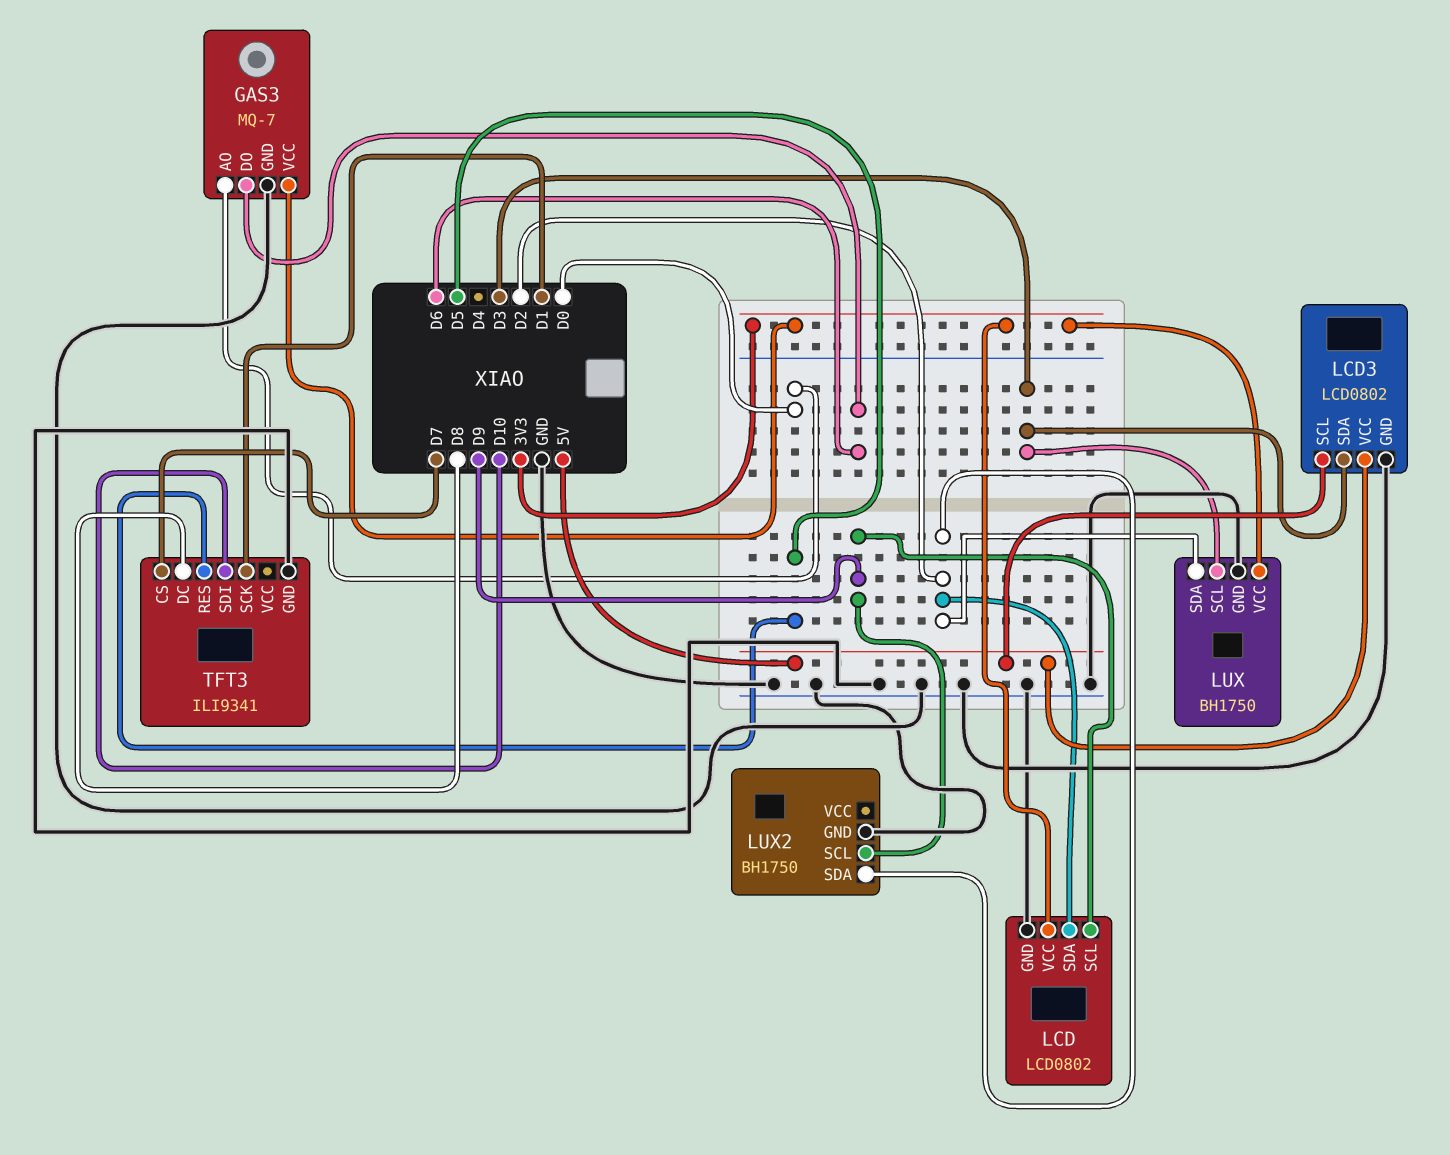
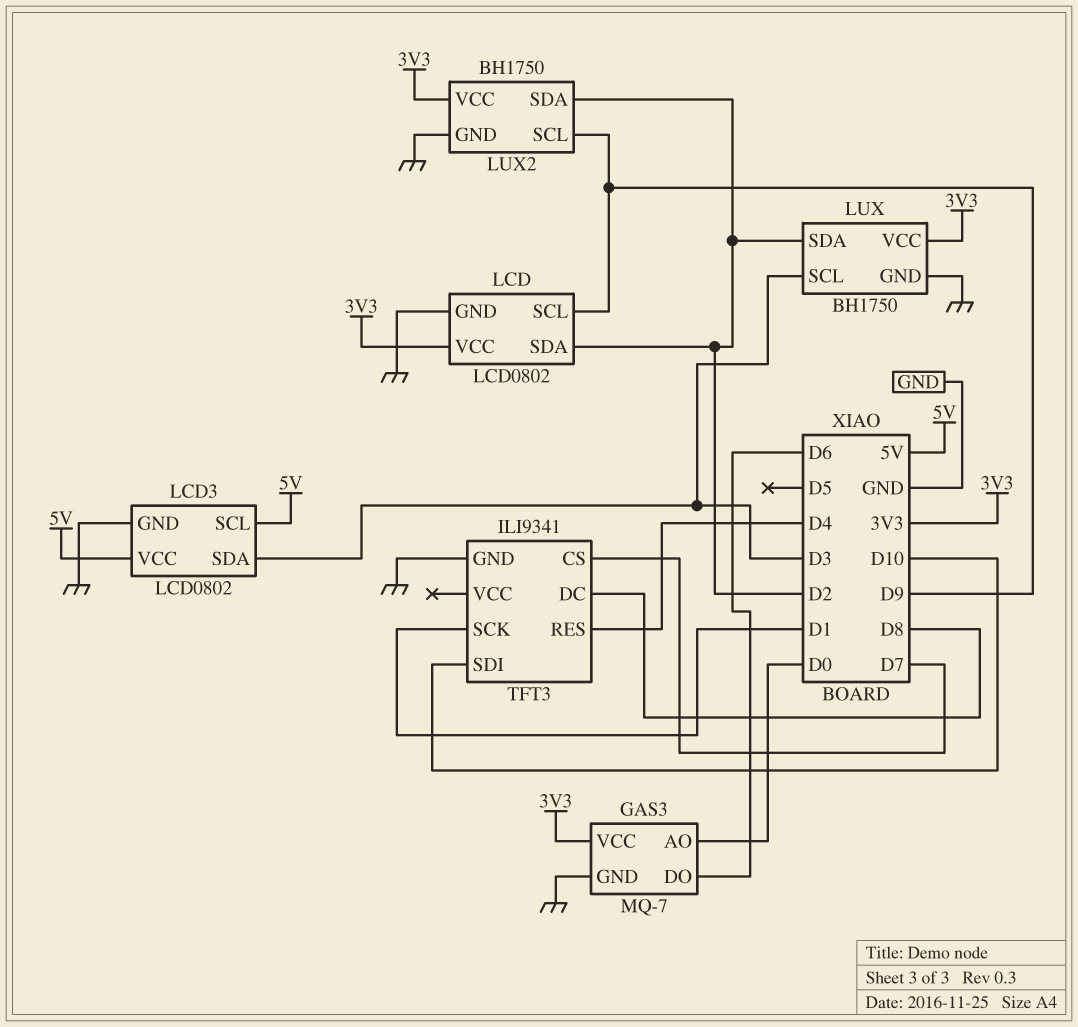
LUX2 pin VCC: none -> 3V3
TFT3 pin RES: D5 -> D4

